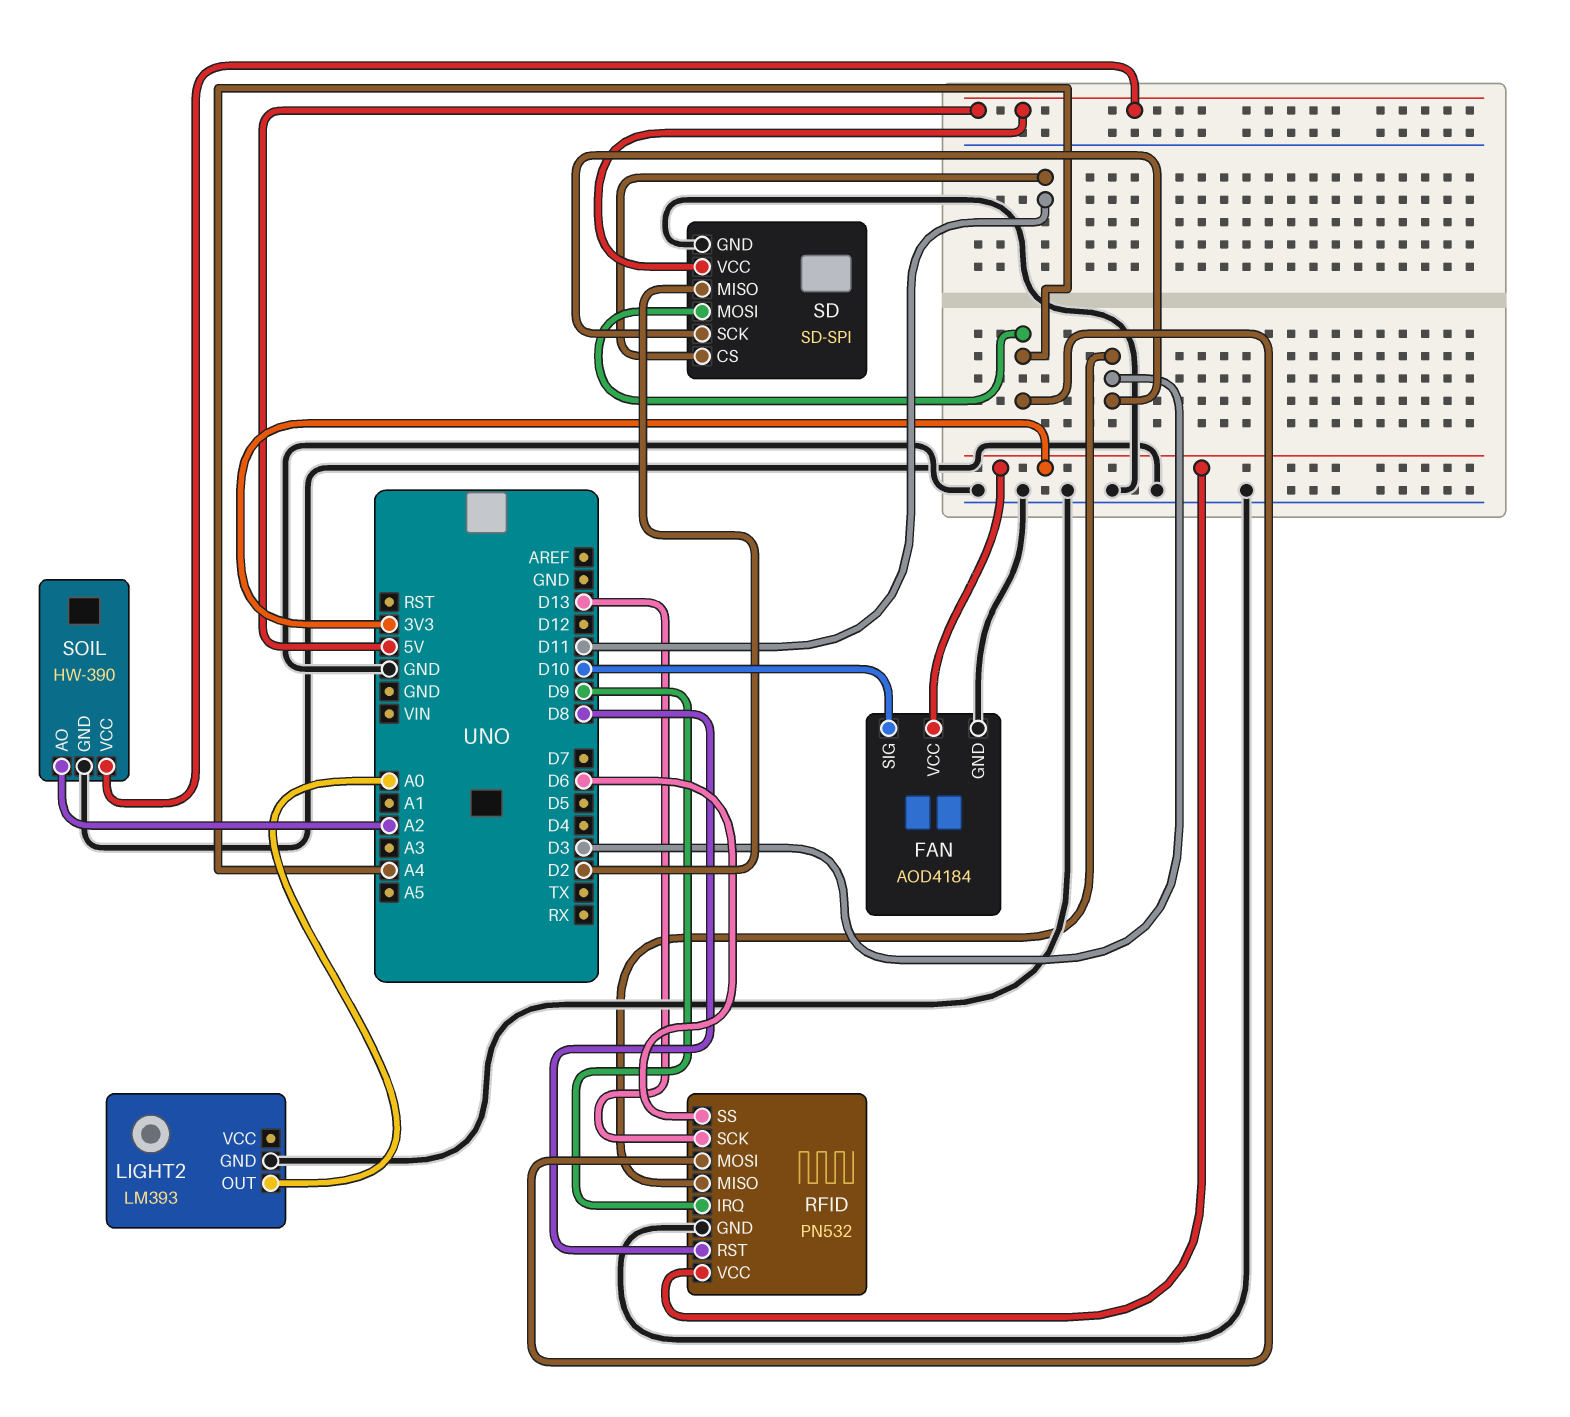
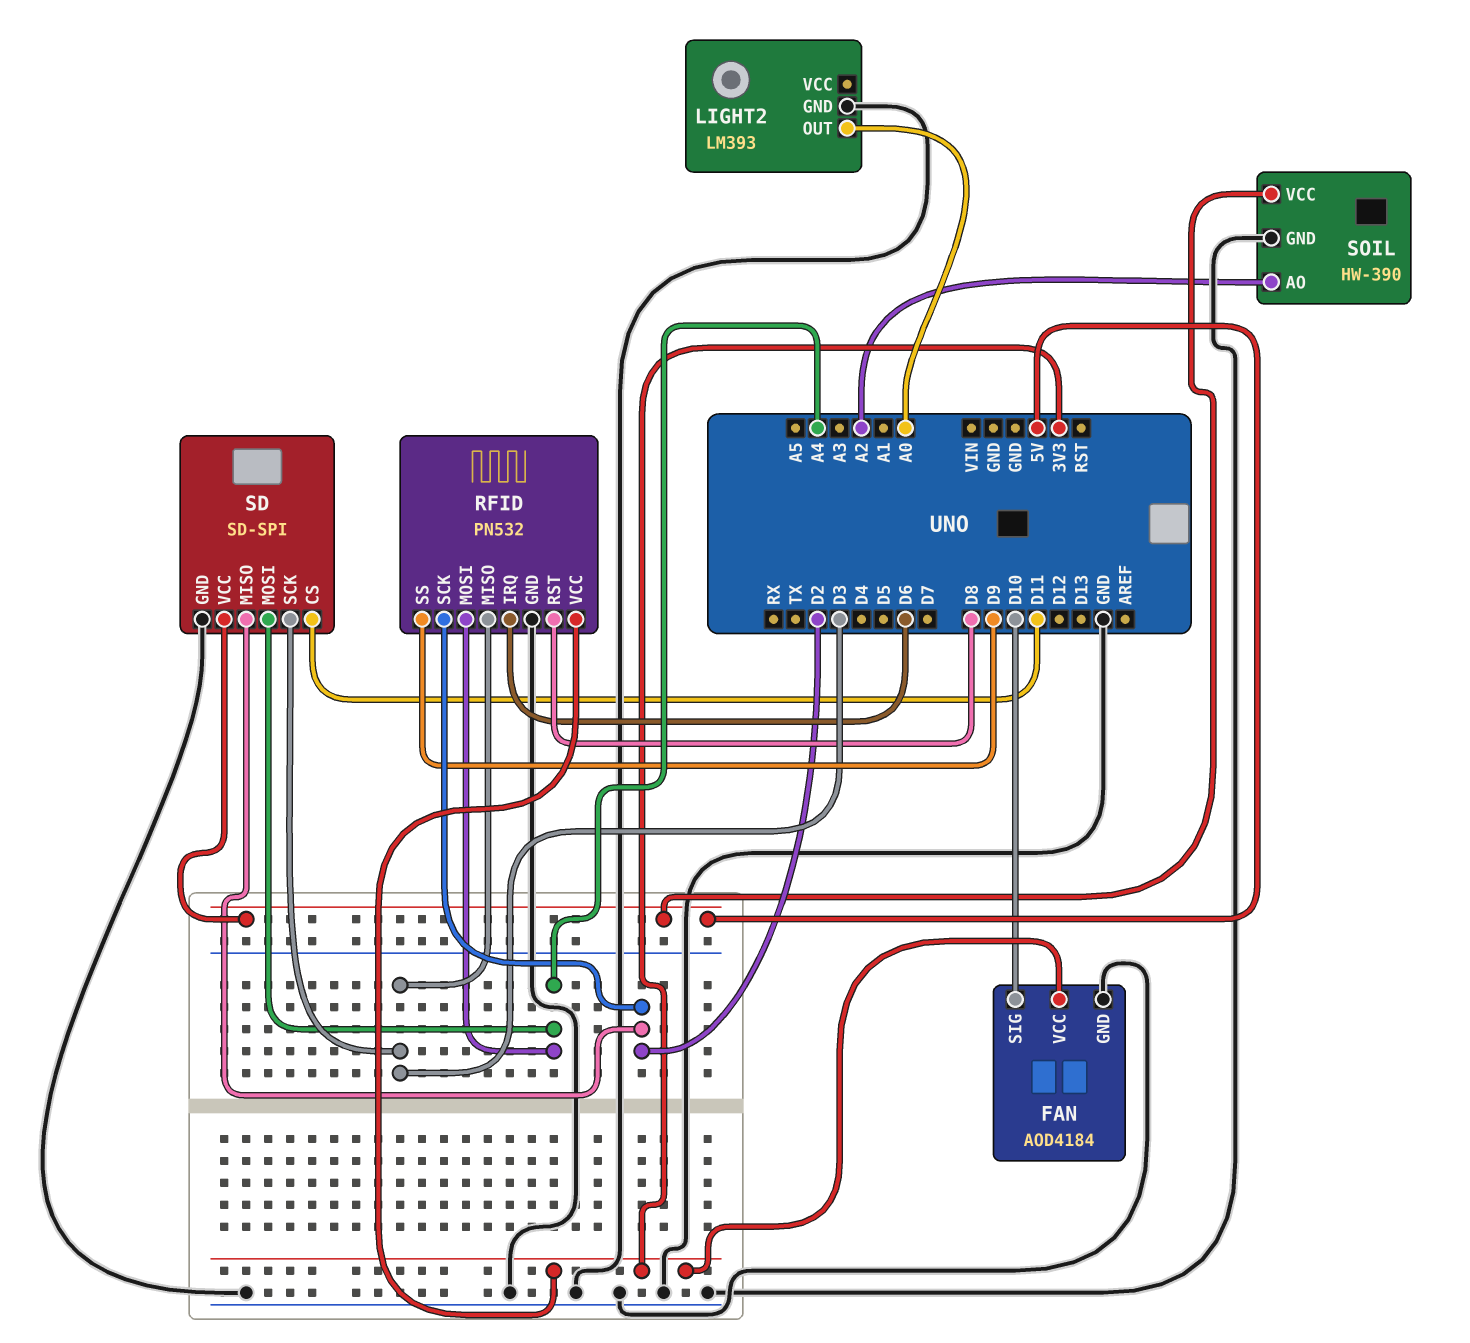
RFID pin IRQ: D9 -> D6
RFID pin SCK: D13 -> D2
RFID pin SS: D6 -> D9

